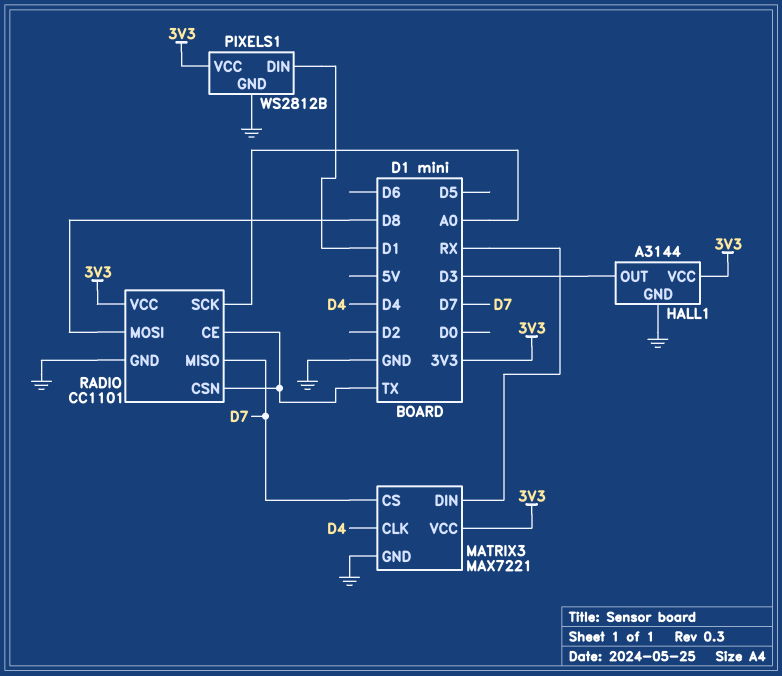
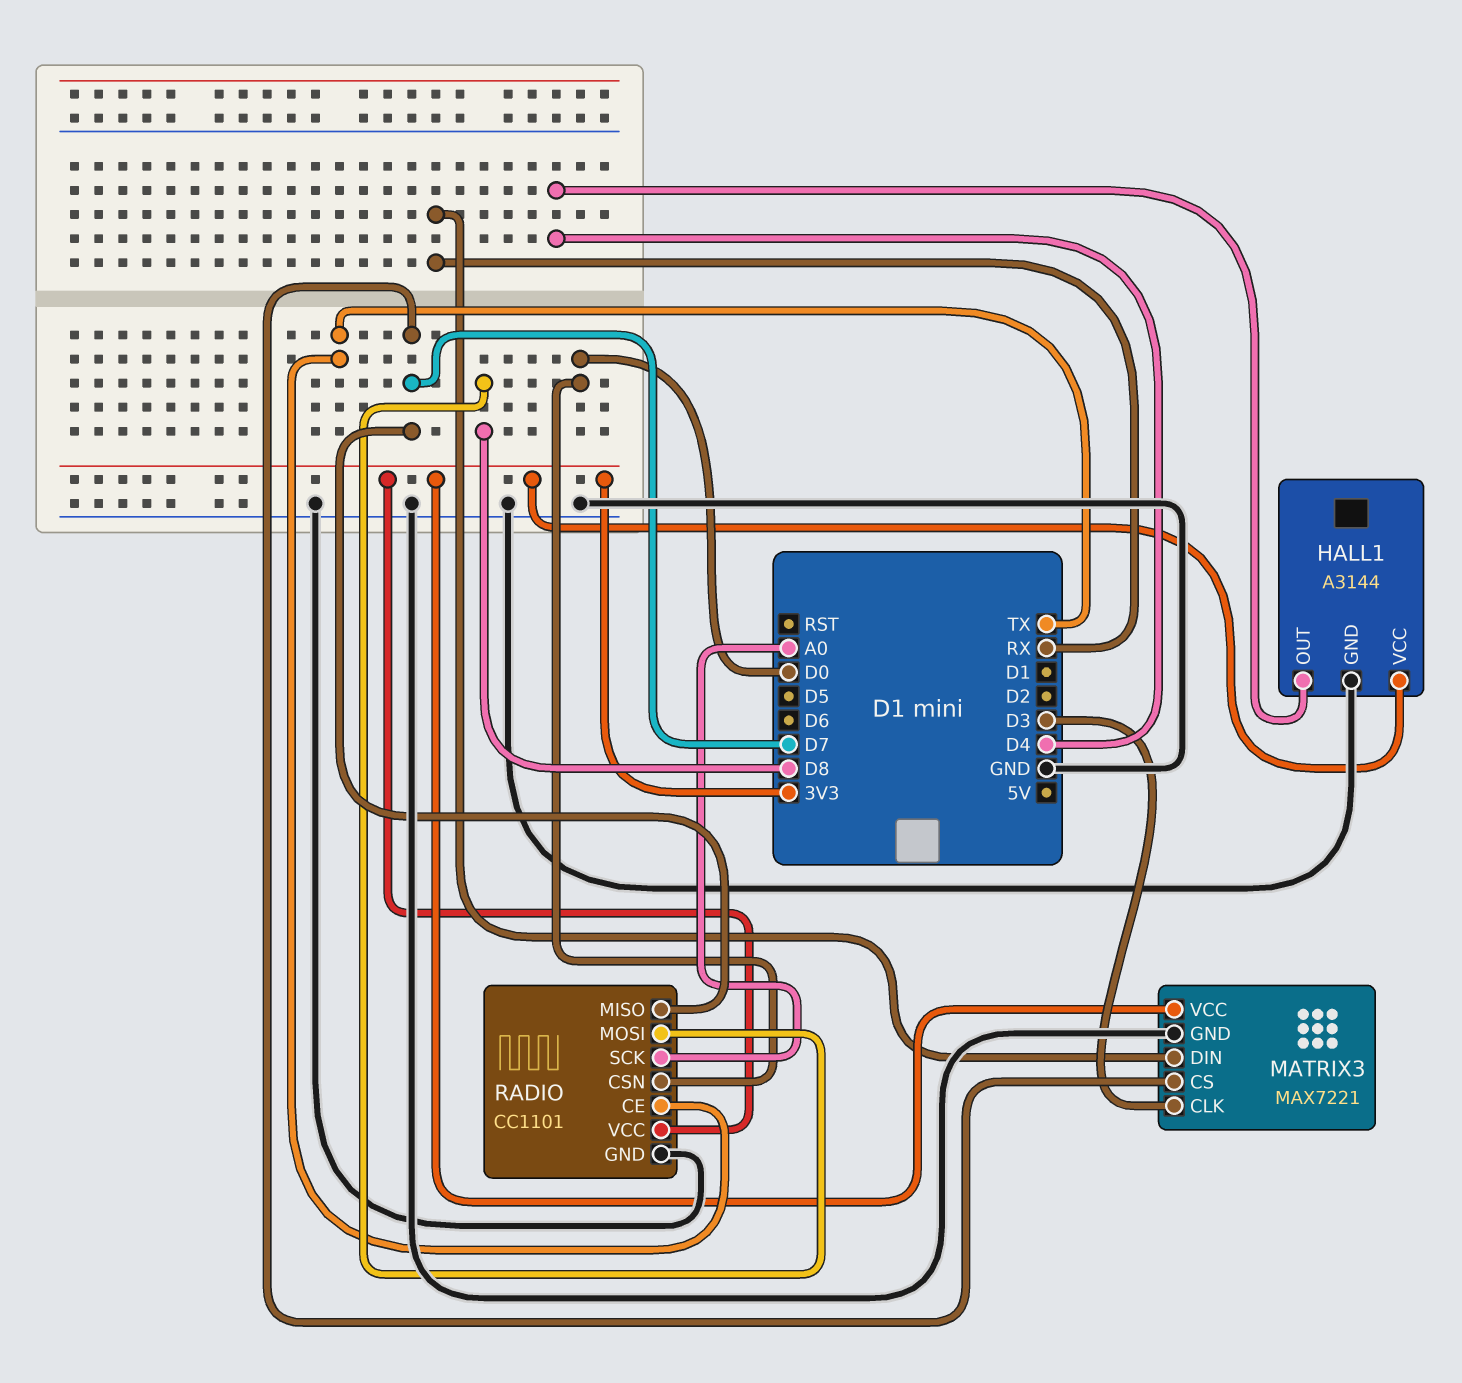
HALL1 pin OUT: D3 -> D4
MATRIX3 pin CLK: D4 -> D3
PIXELS1: WS2812B -> none
PIXELS1 pin DIN: D1 -> none
PIXELS1 pin GND: GND -> none
PIXELS1 pin VCC: 3V3 -> none
RADIO pin CSN: TX -> D0

